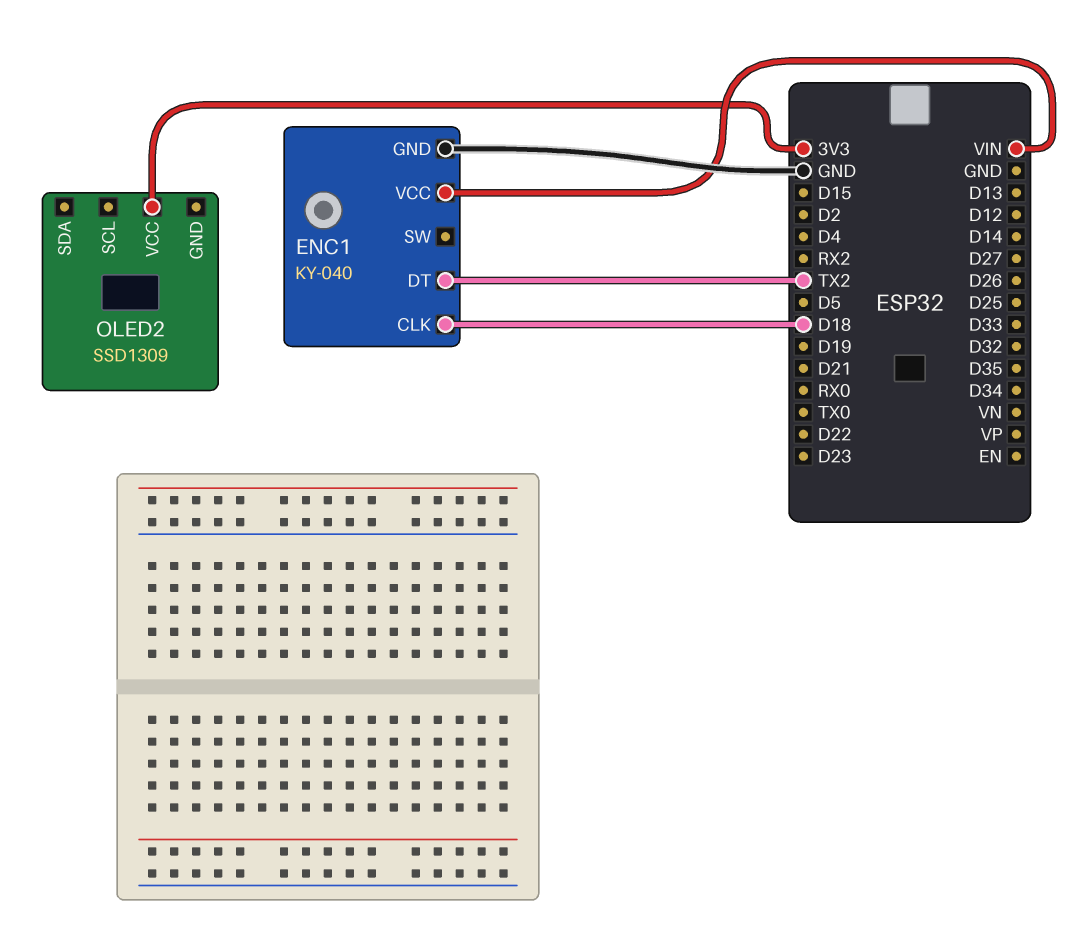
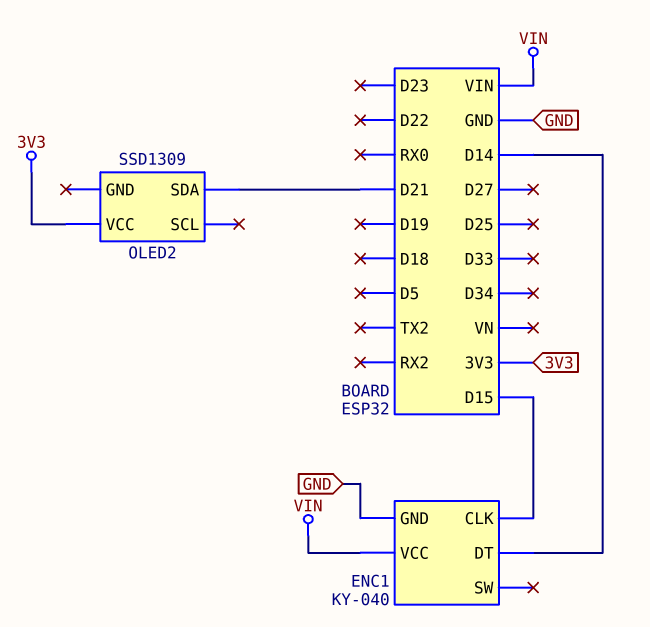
ENC1 pin CLK: D18 -> D15
ENC1 pin DT: TX2 -> D14
OLED2 pin SDA: none -> D21

